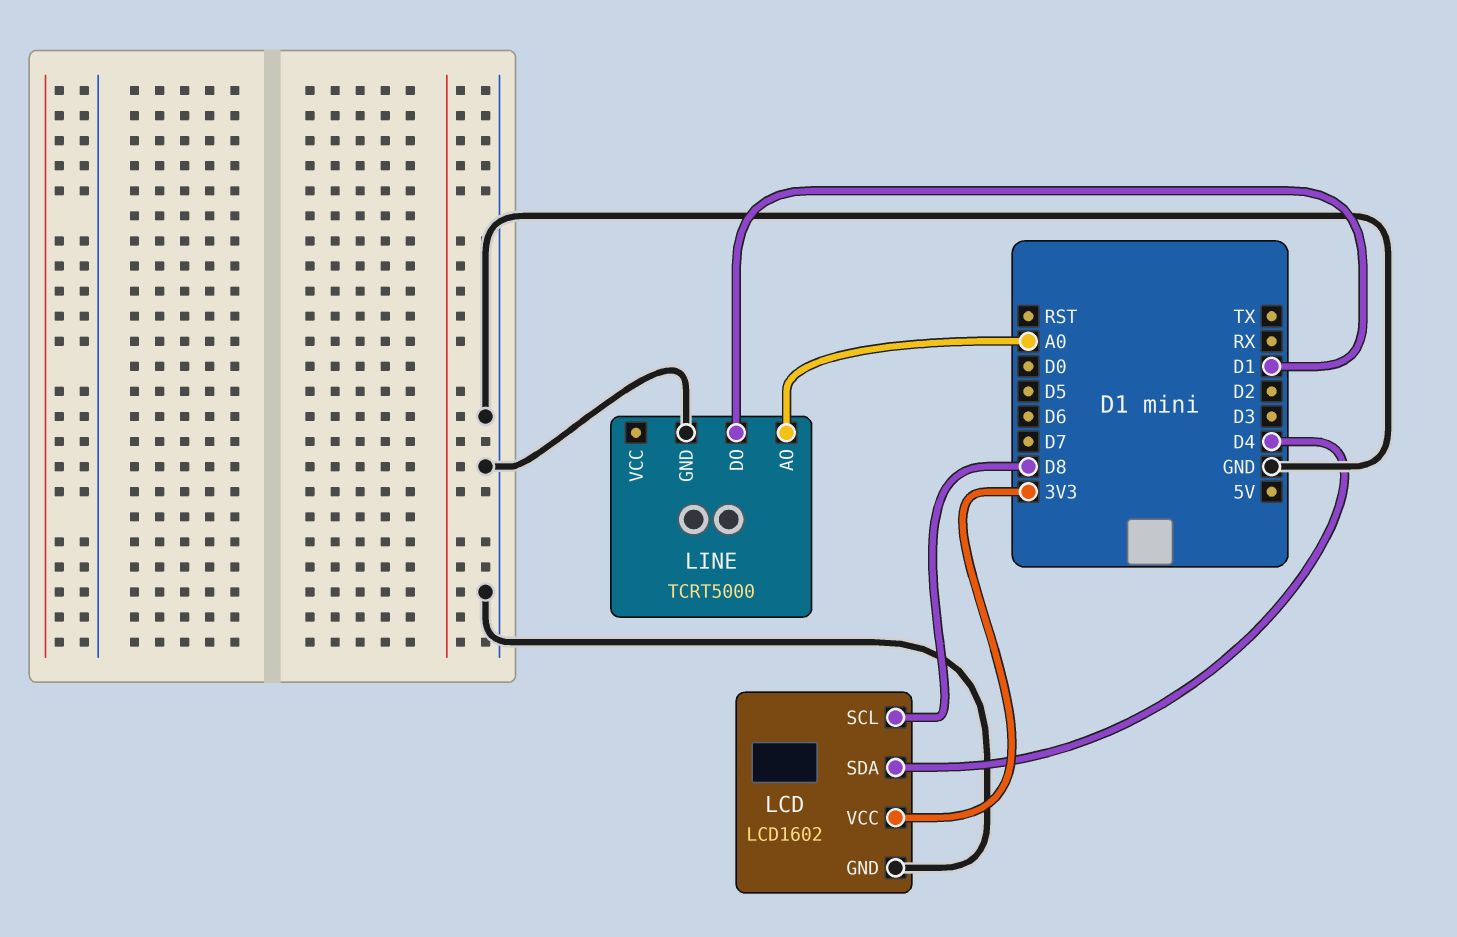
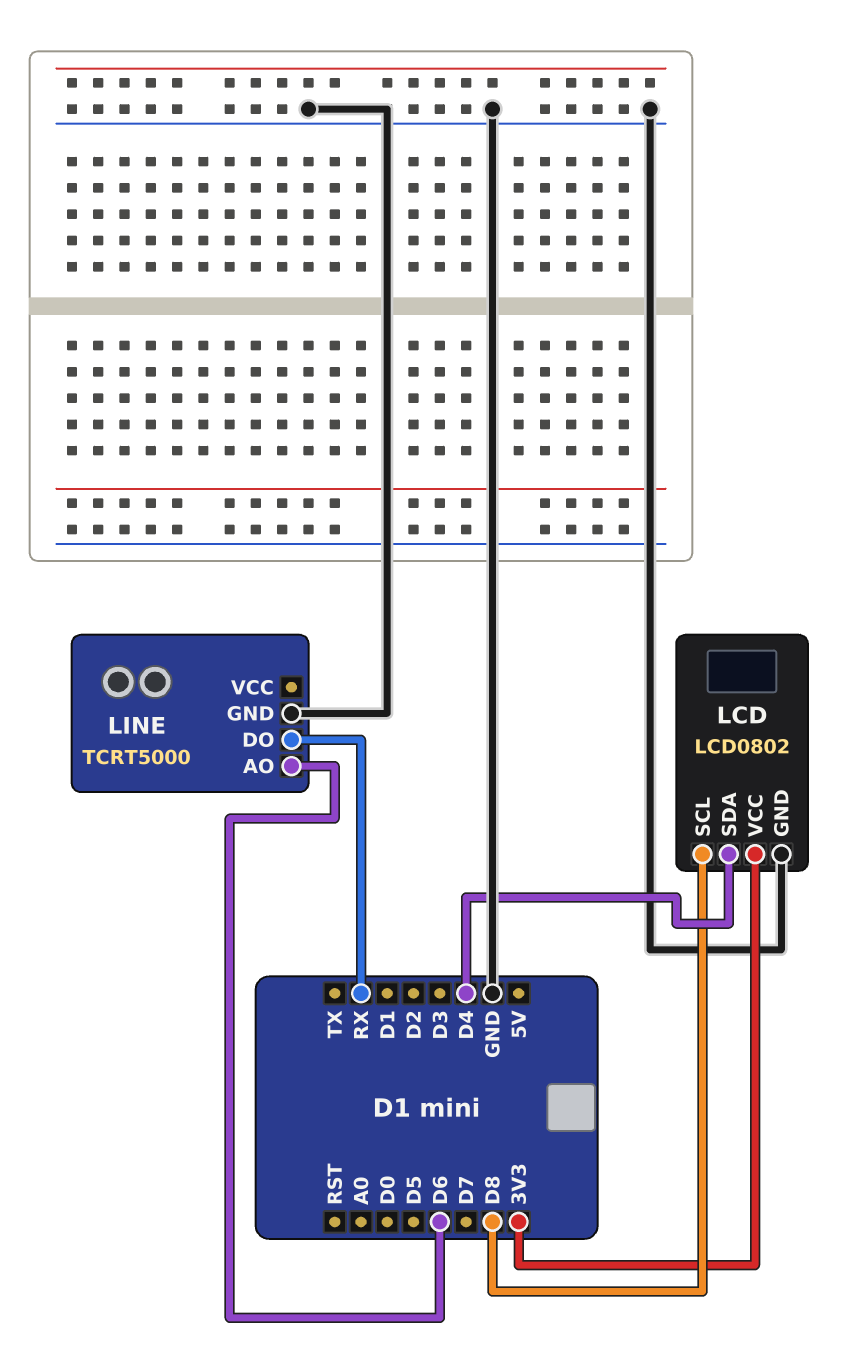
LCD: LCD1602 -> LCD0802
LINE pin AO: A0 -> D6
LINE pin DO: D1 -> RX

